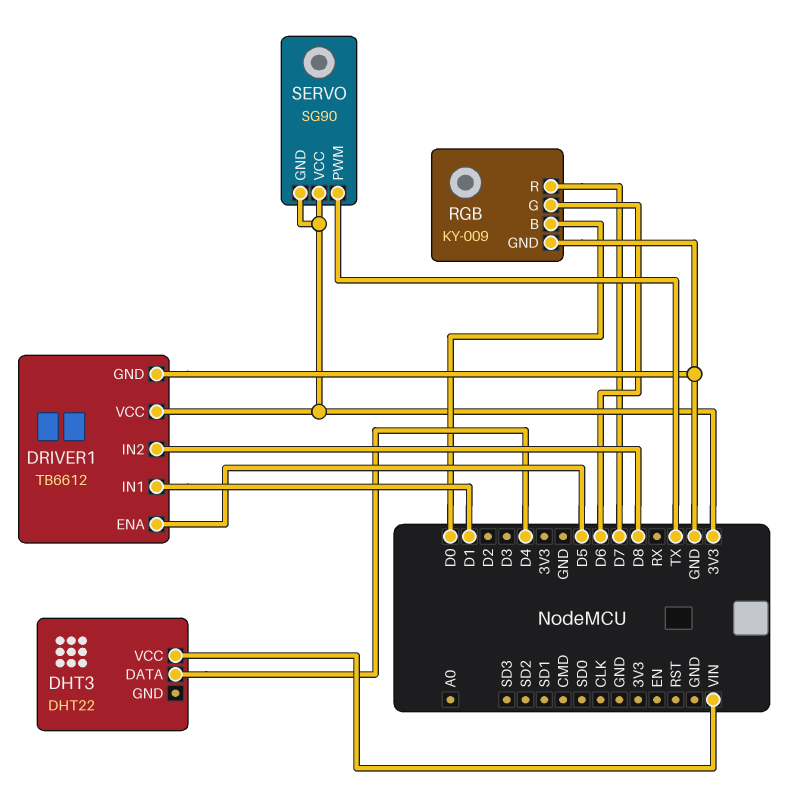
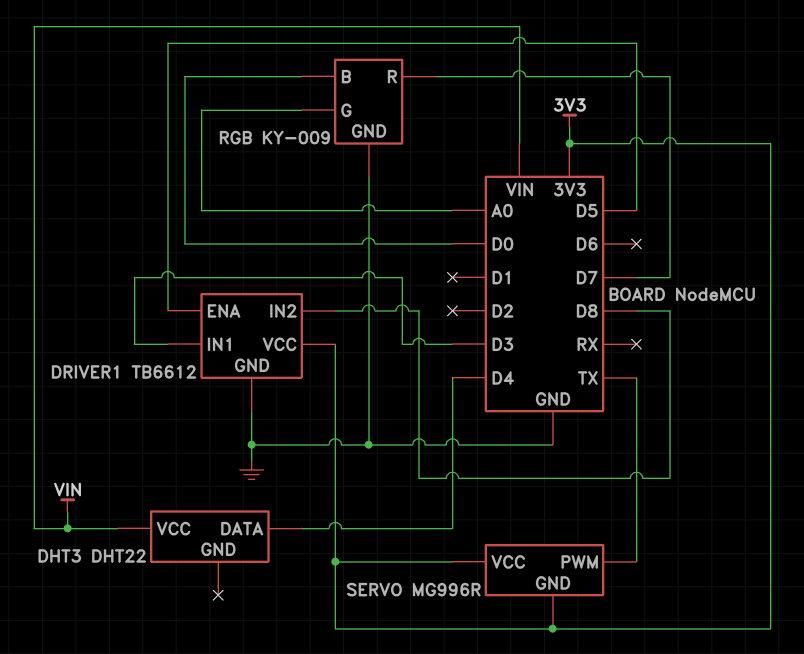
DRIVER1 pin IN1: D1 -> D3
RGB pin G: D6 -> A0
SERVO: SG90 -> MG996R

